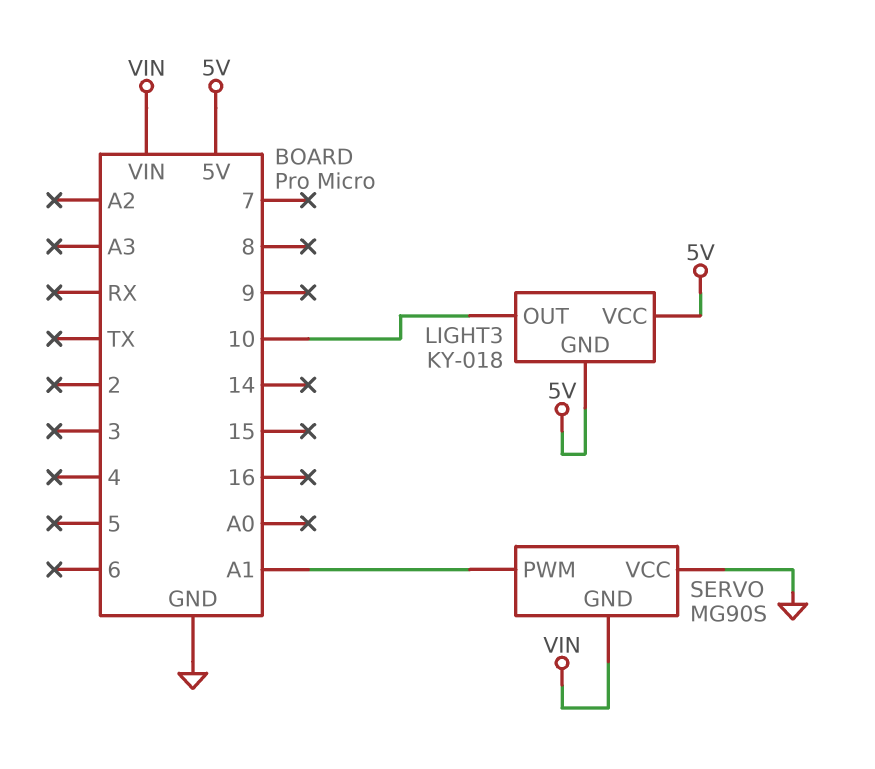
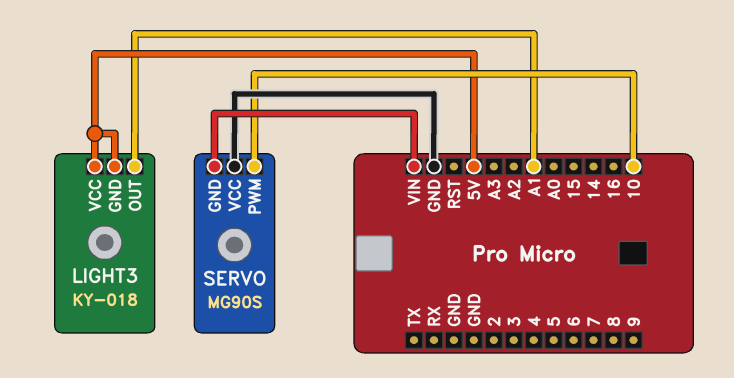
LIGHT3 pin OUT: 10 -> A1
SERVO pin PWM: A1 -> 10

